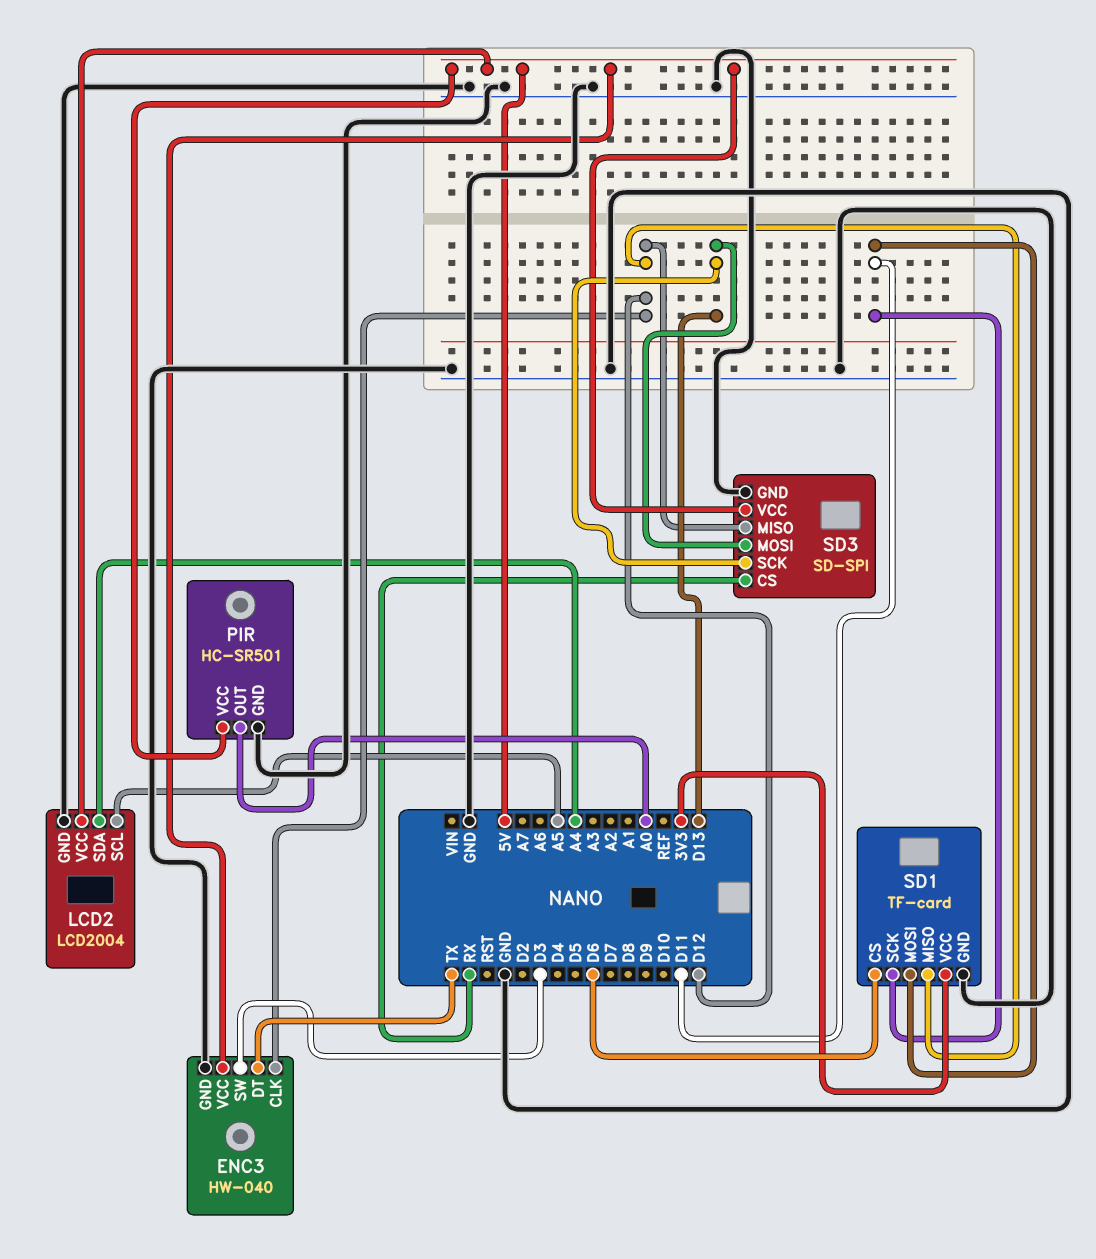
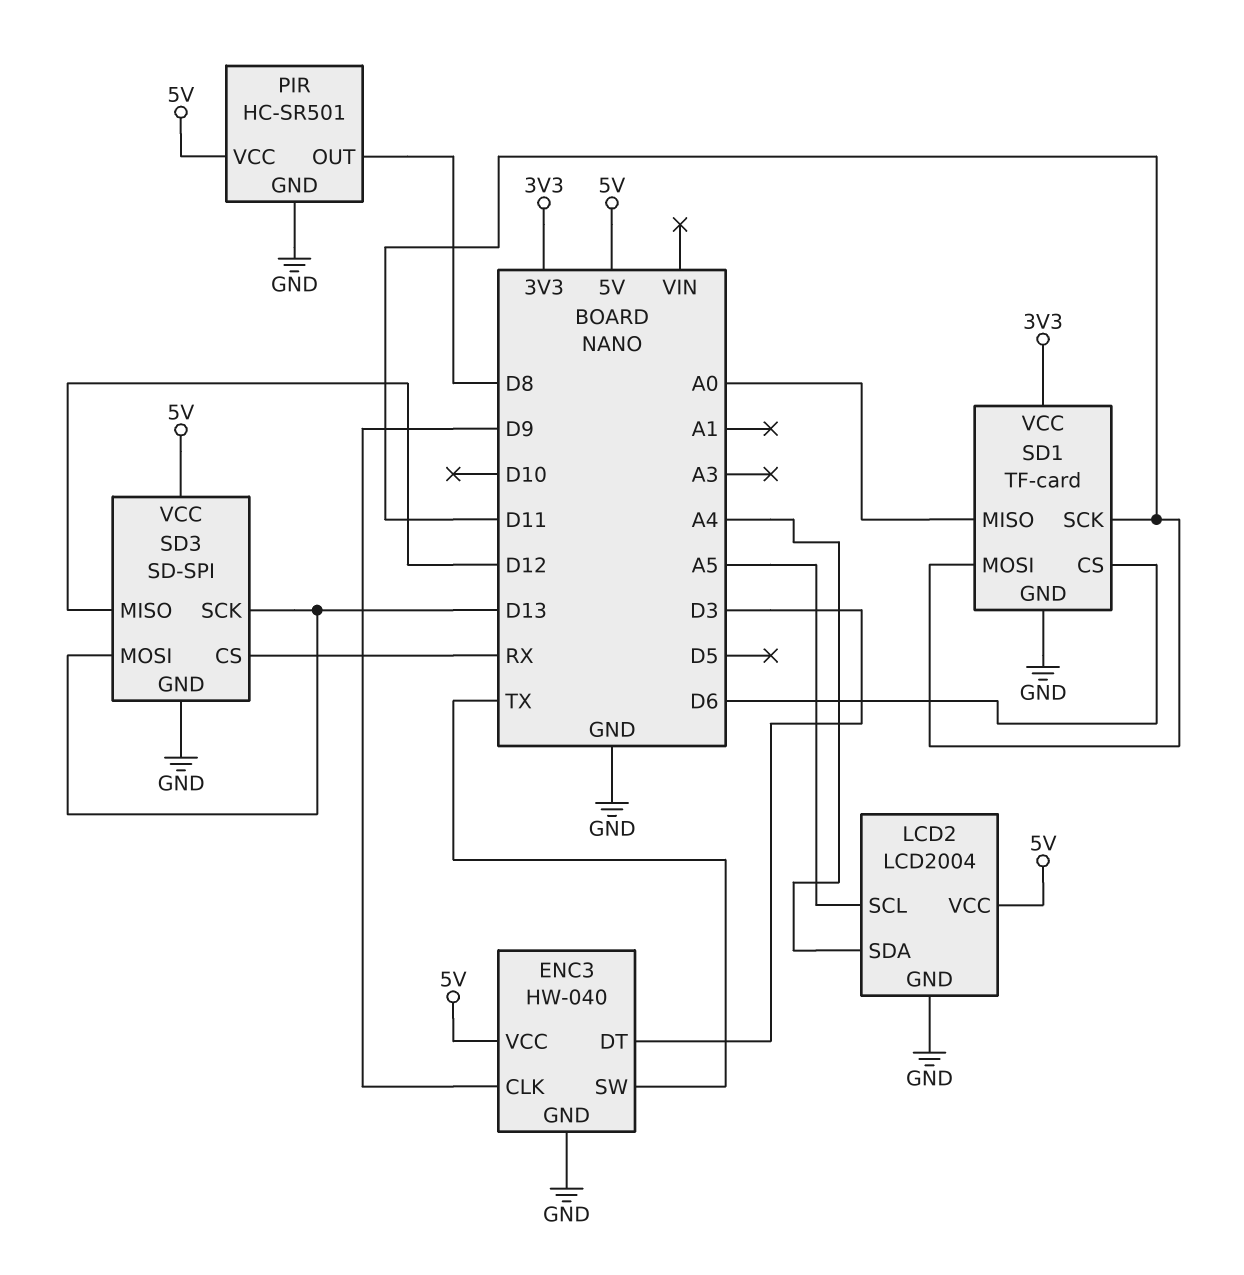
ENC3 pin CLK: D12 -> D9
ENC3 pin DT: TX -> D3
ENC3 pin SW: D3 -> TX
PIR pin OUT: A0 -> D8
SD1 pin MISO: D12 -> A0

